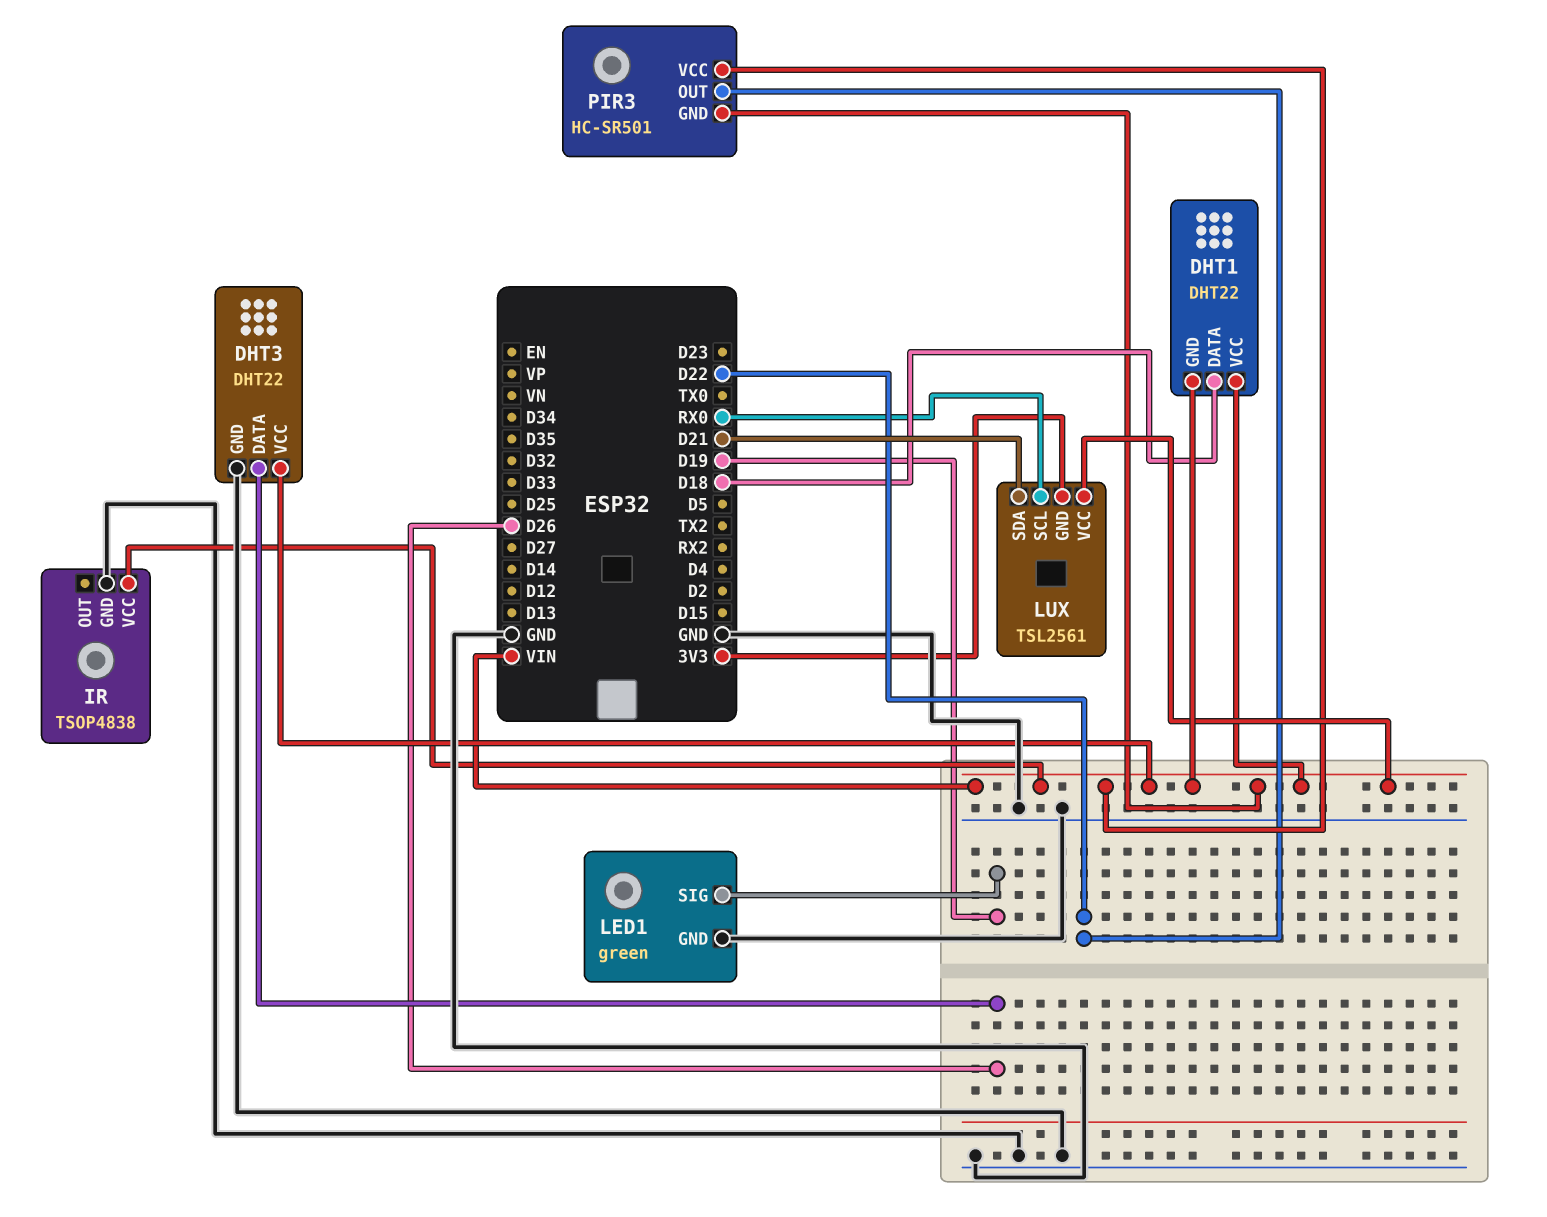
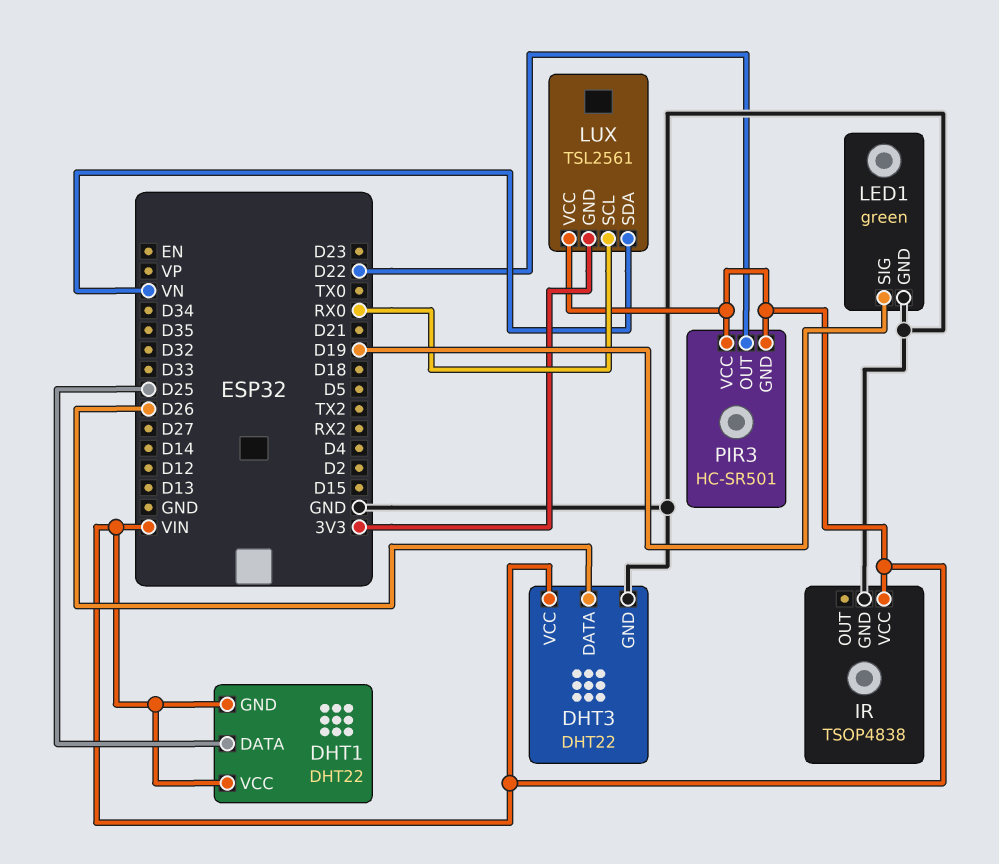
DHT1 pin DATA: D18 -> D25
LUX pin SDA: D21 -> VN

